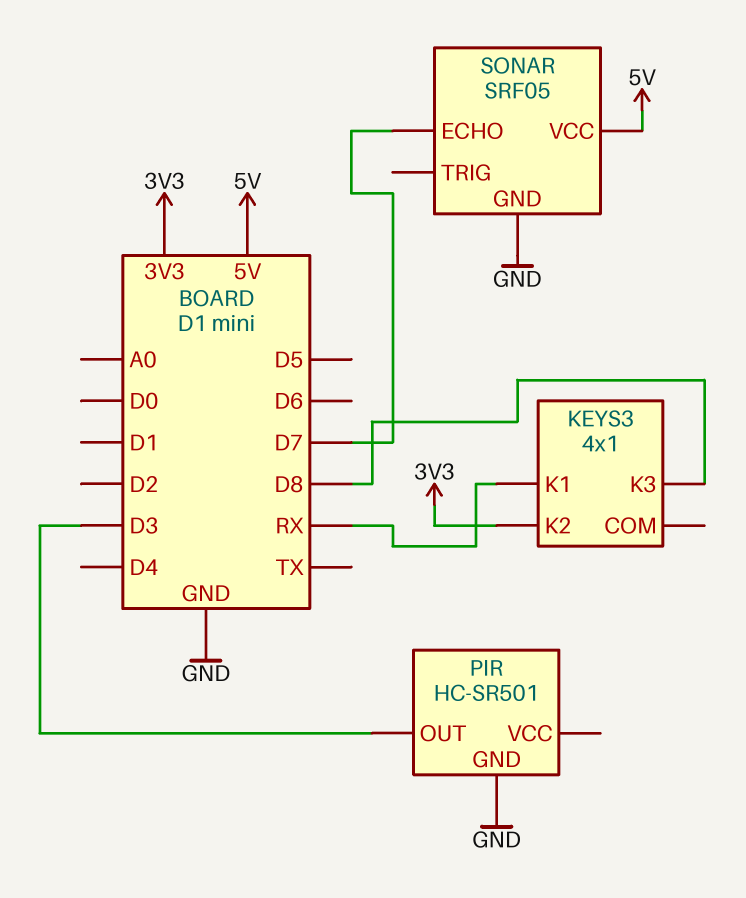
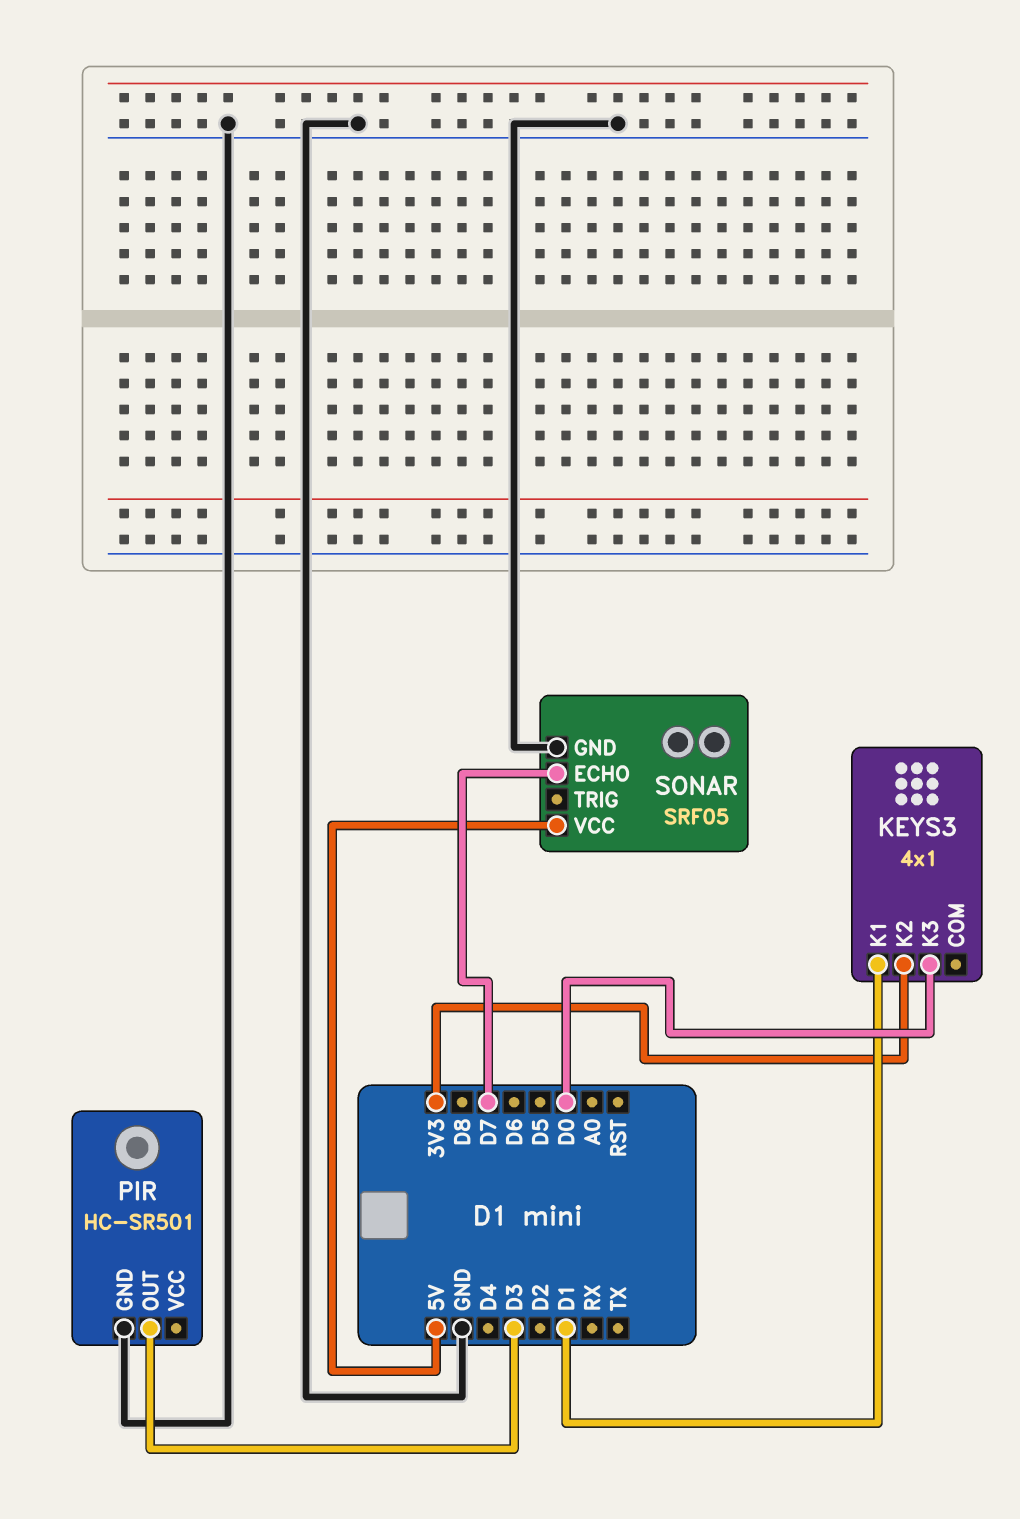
KEYS3 pin K1: RX -> D1
KEYS3 pin K3: D8 -> D0

